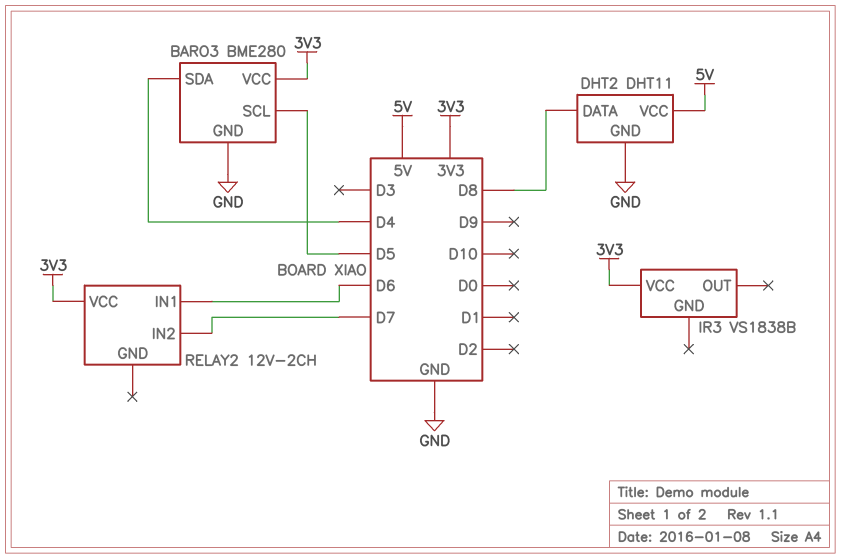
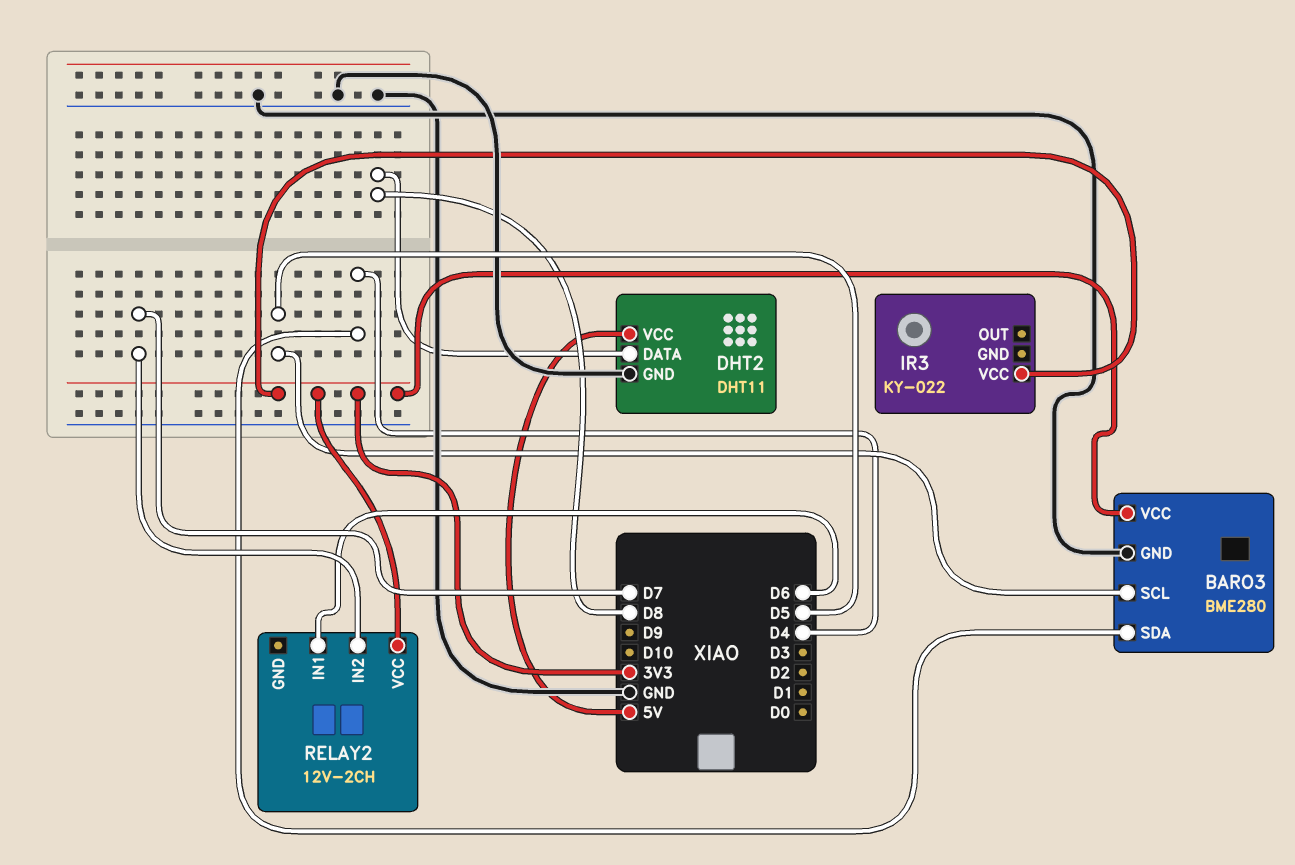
IR3: VS1838B -> KY-022

